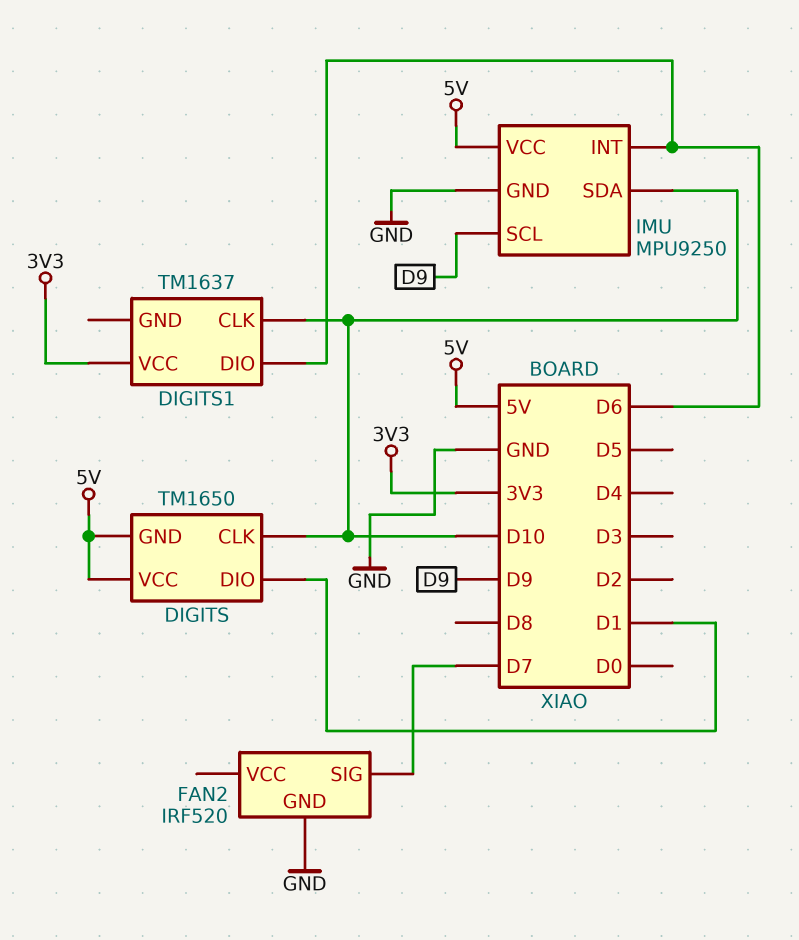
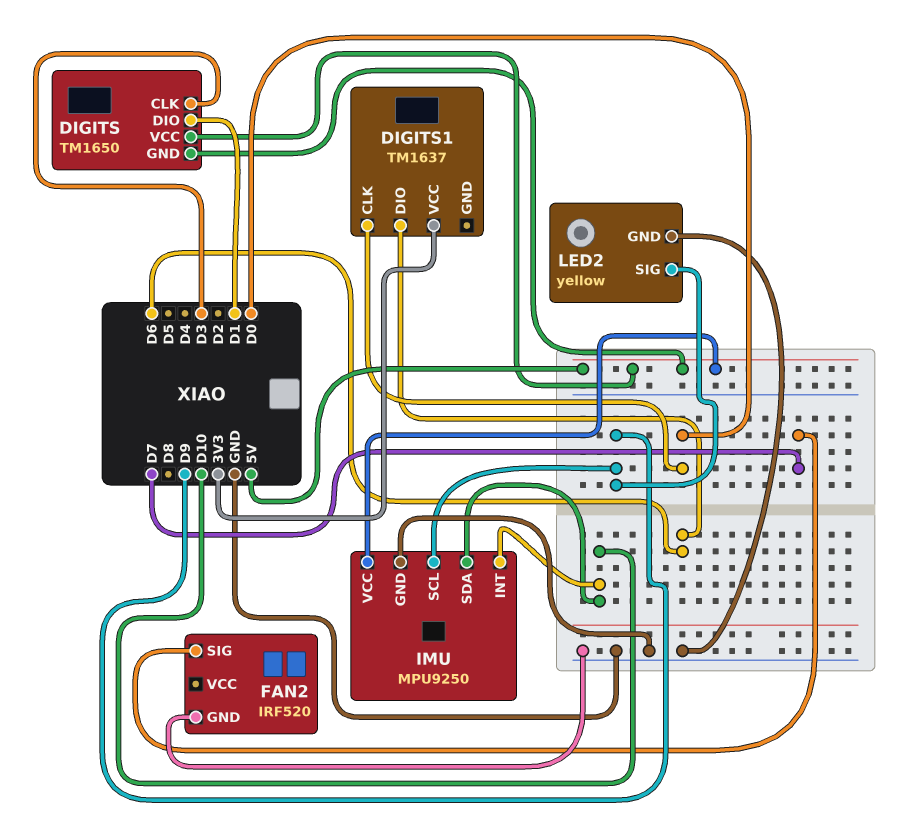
DIGITS pin CLK: D10 -> D3
DIGITS1 pin CLK: D10 -> D0
IMU pin INT: D6 -> D10
LED2: none -> yellow
LED2 pin GND: none -> GND
LED2 pin SIG: none -> D9

